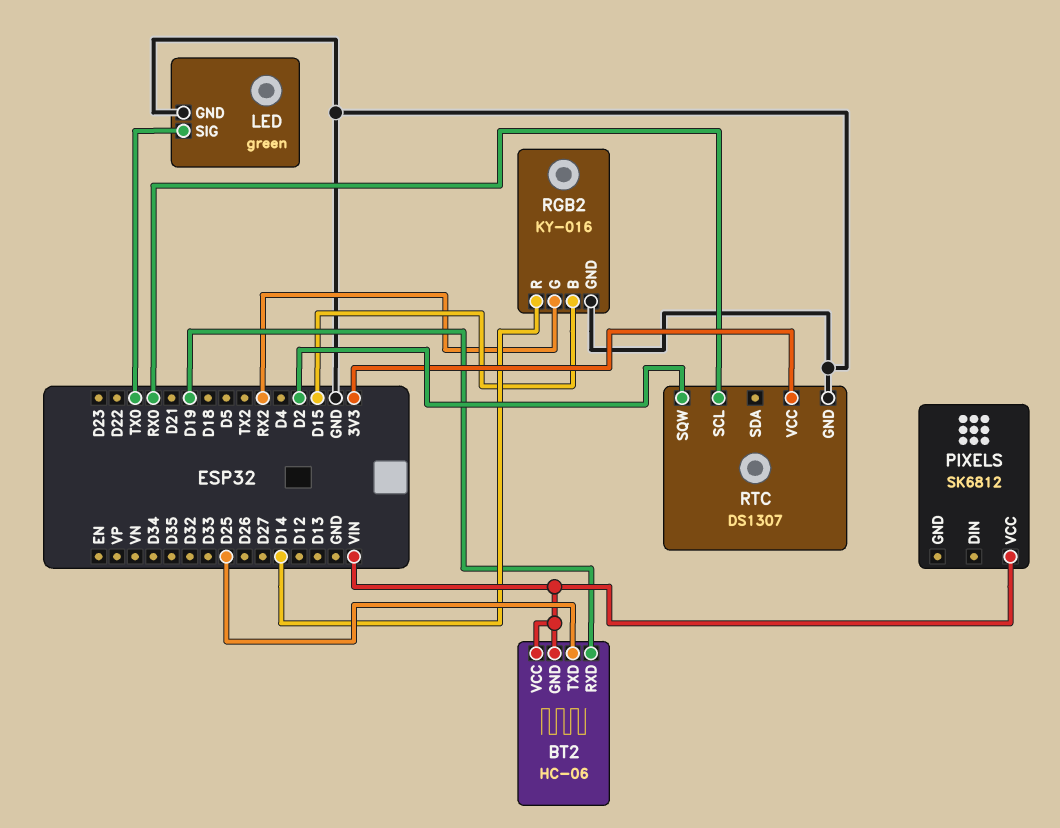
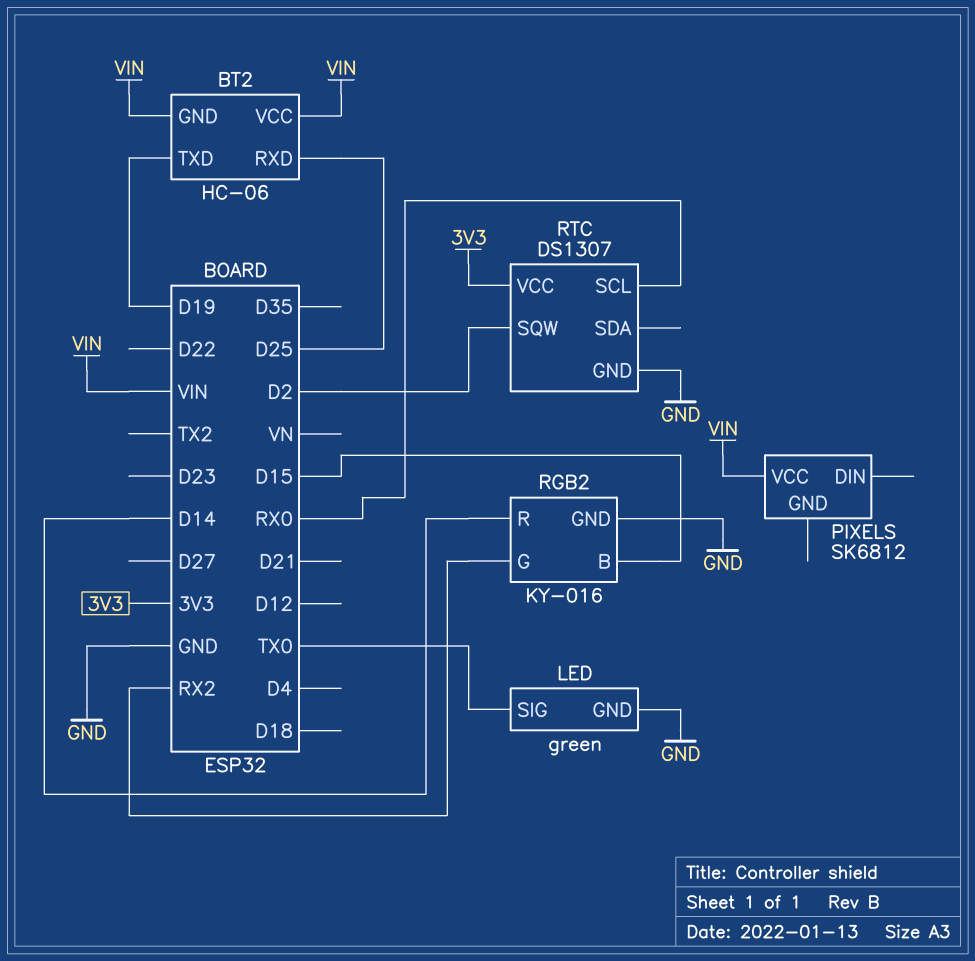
BT2 pin RXD: D19 -> D25
BT2 pin TXD: D25 -> D19

